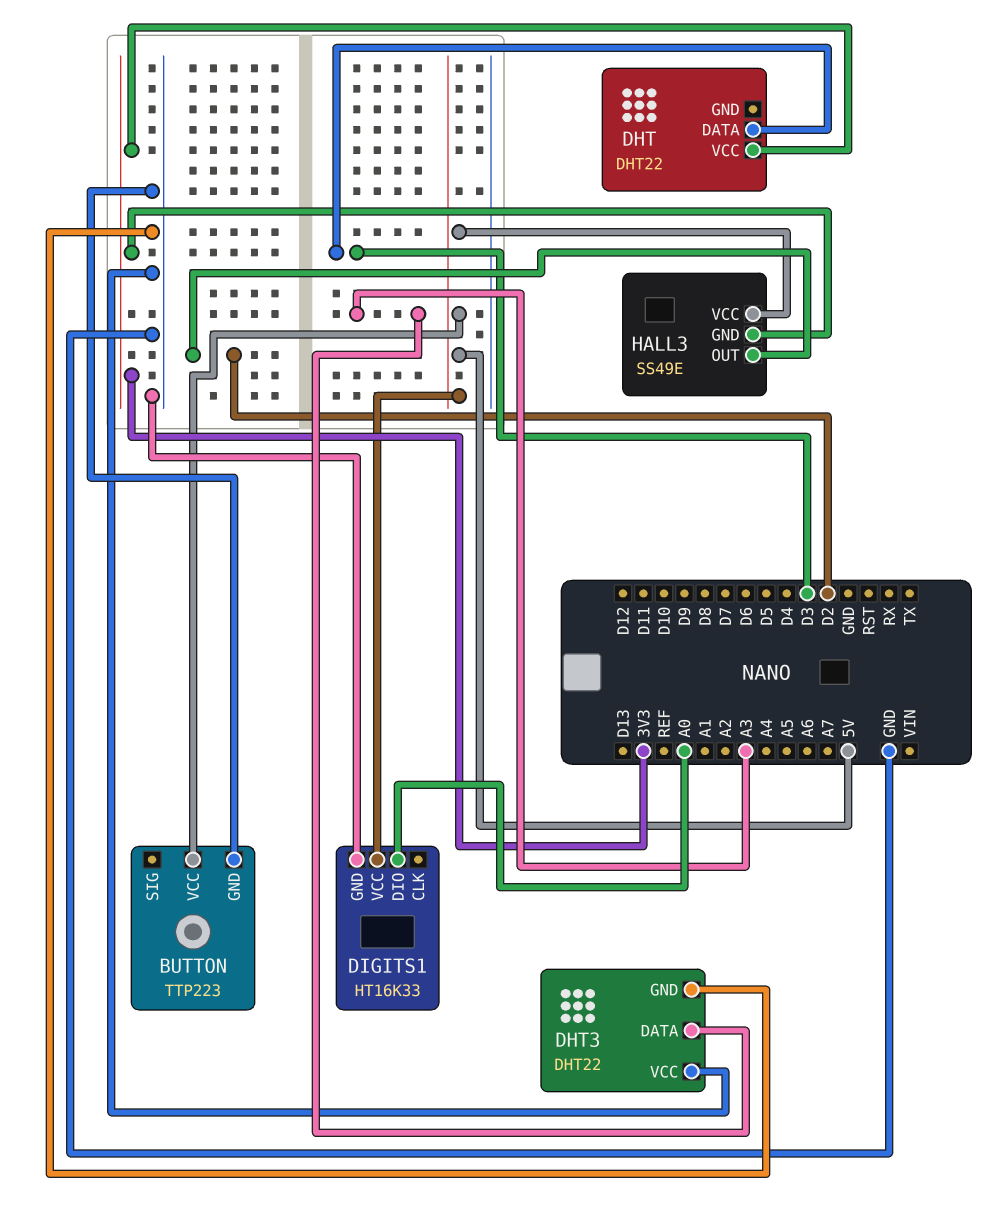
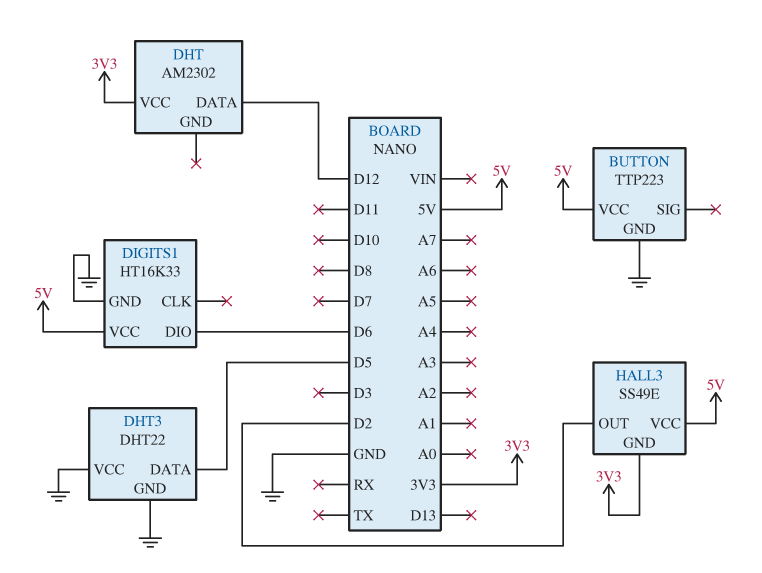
DHT: DHT22 -> AM2302
DHT pin DATA: D3 -> D12
DHT3 pin DATA: A3 -> D5
DIGITS1 pin DIO: A0 -> D6

